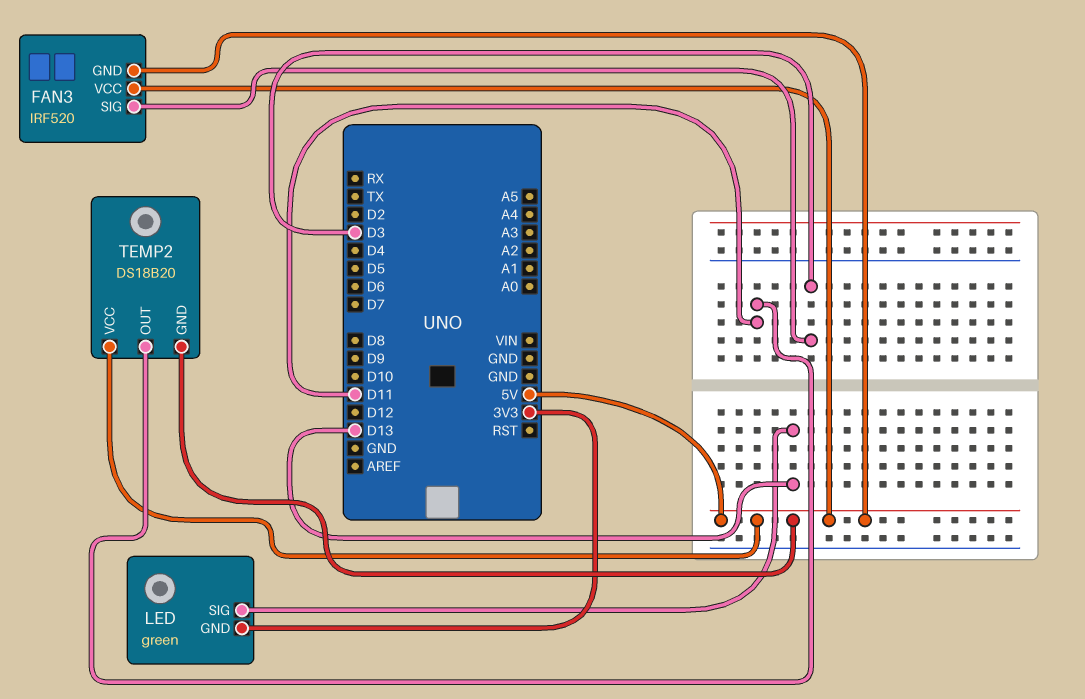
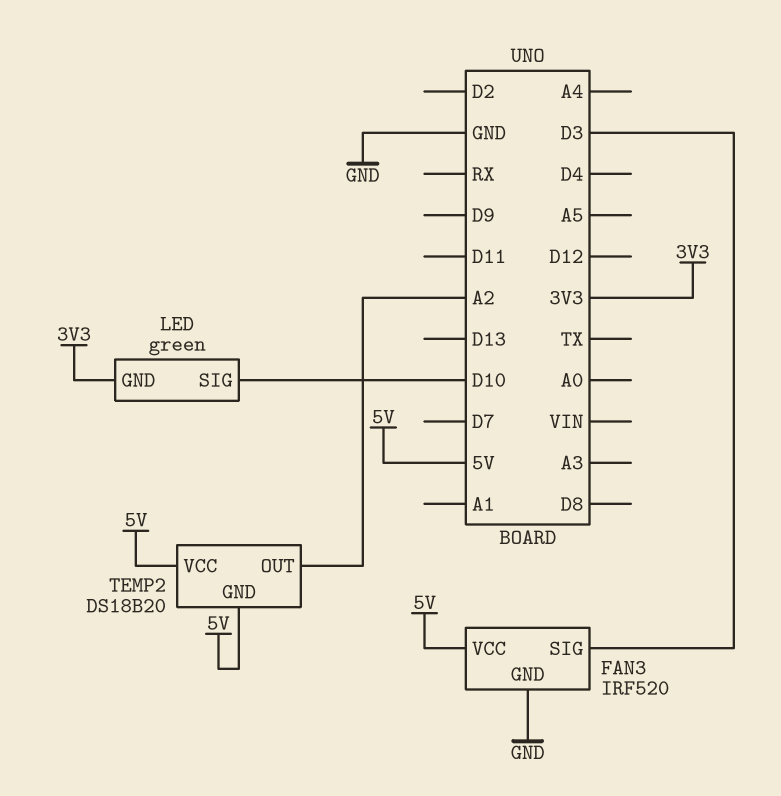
FAN3 pin GND: 5V -> GND
LED pin SIG: D13 -> D10
TEMP2 pin OUT: D11 -> A2

